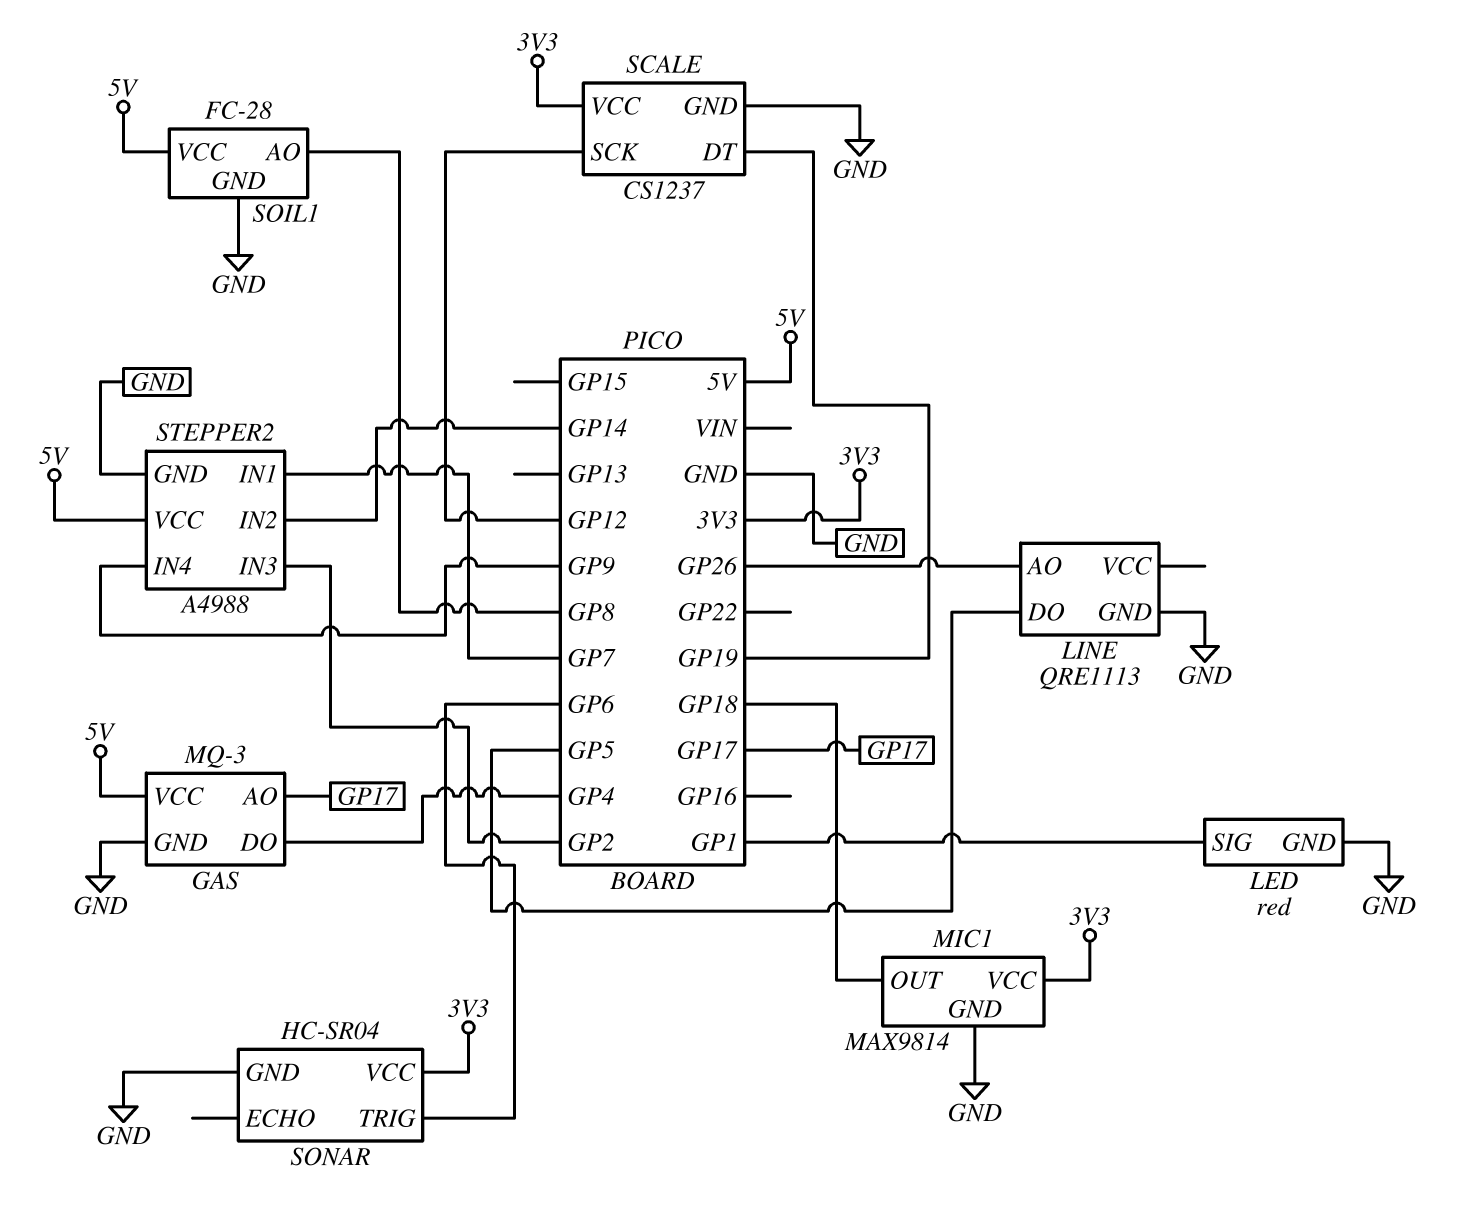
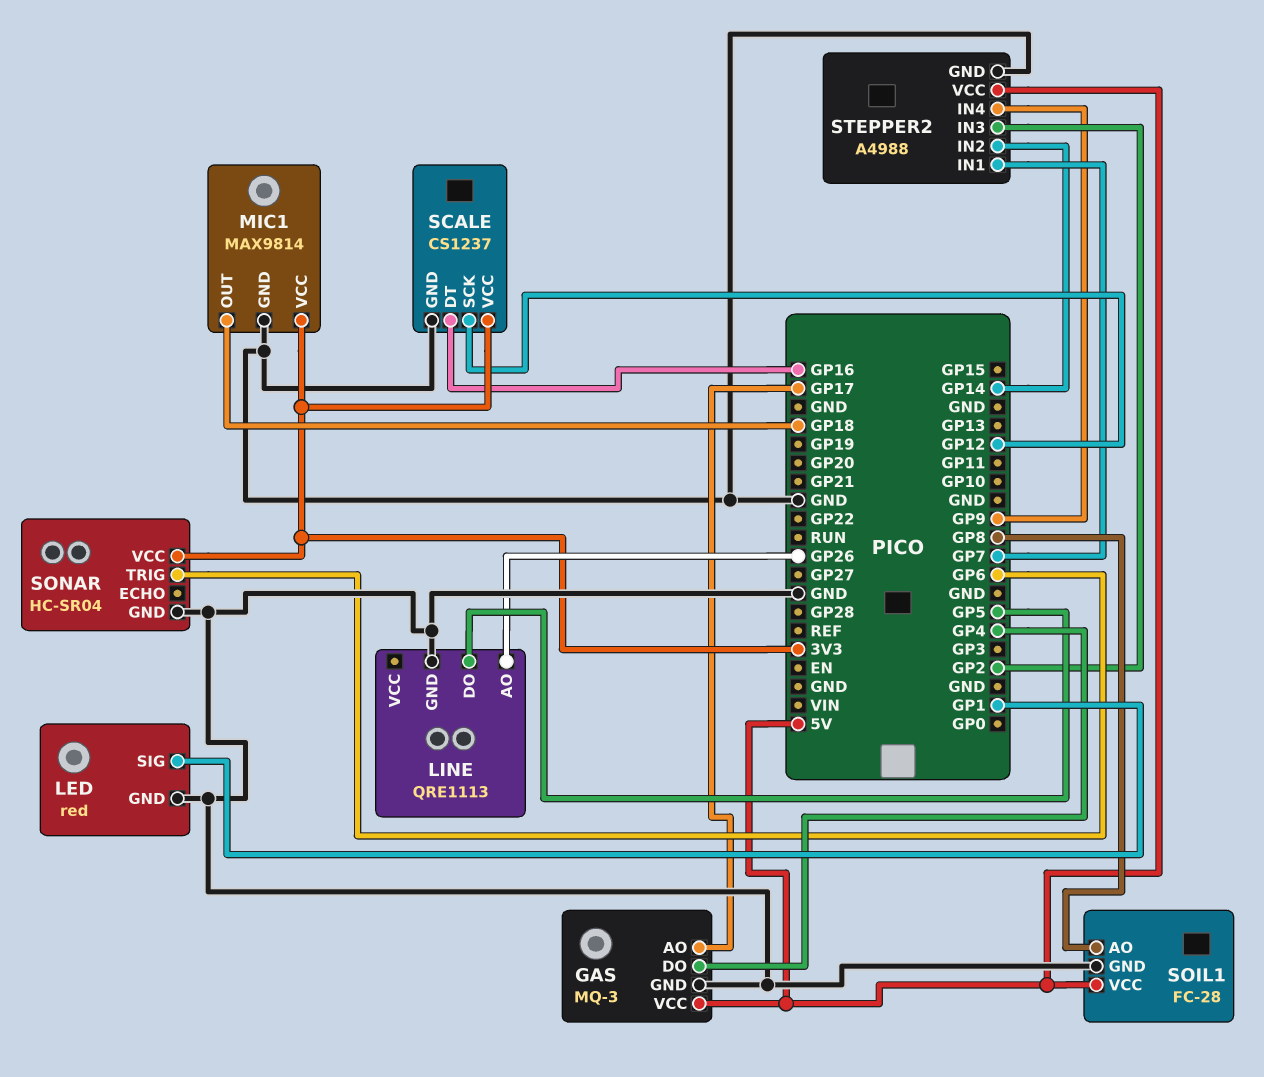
SCALE pin DT: GP19 -> GP16

